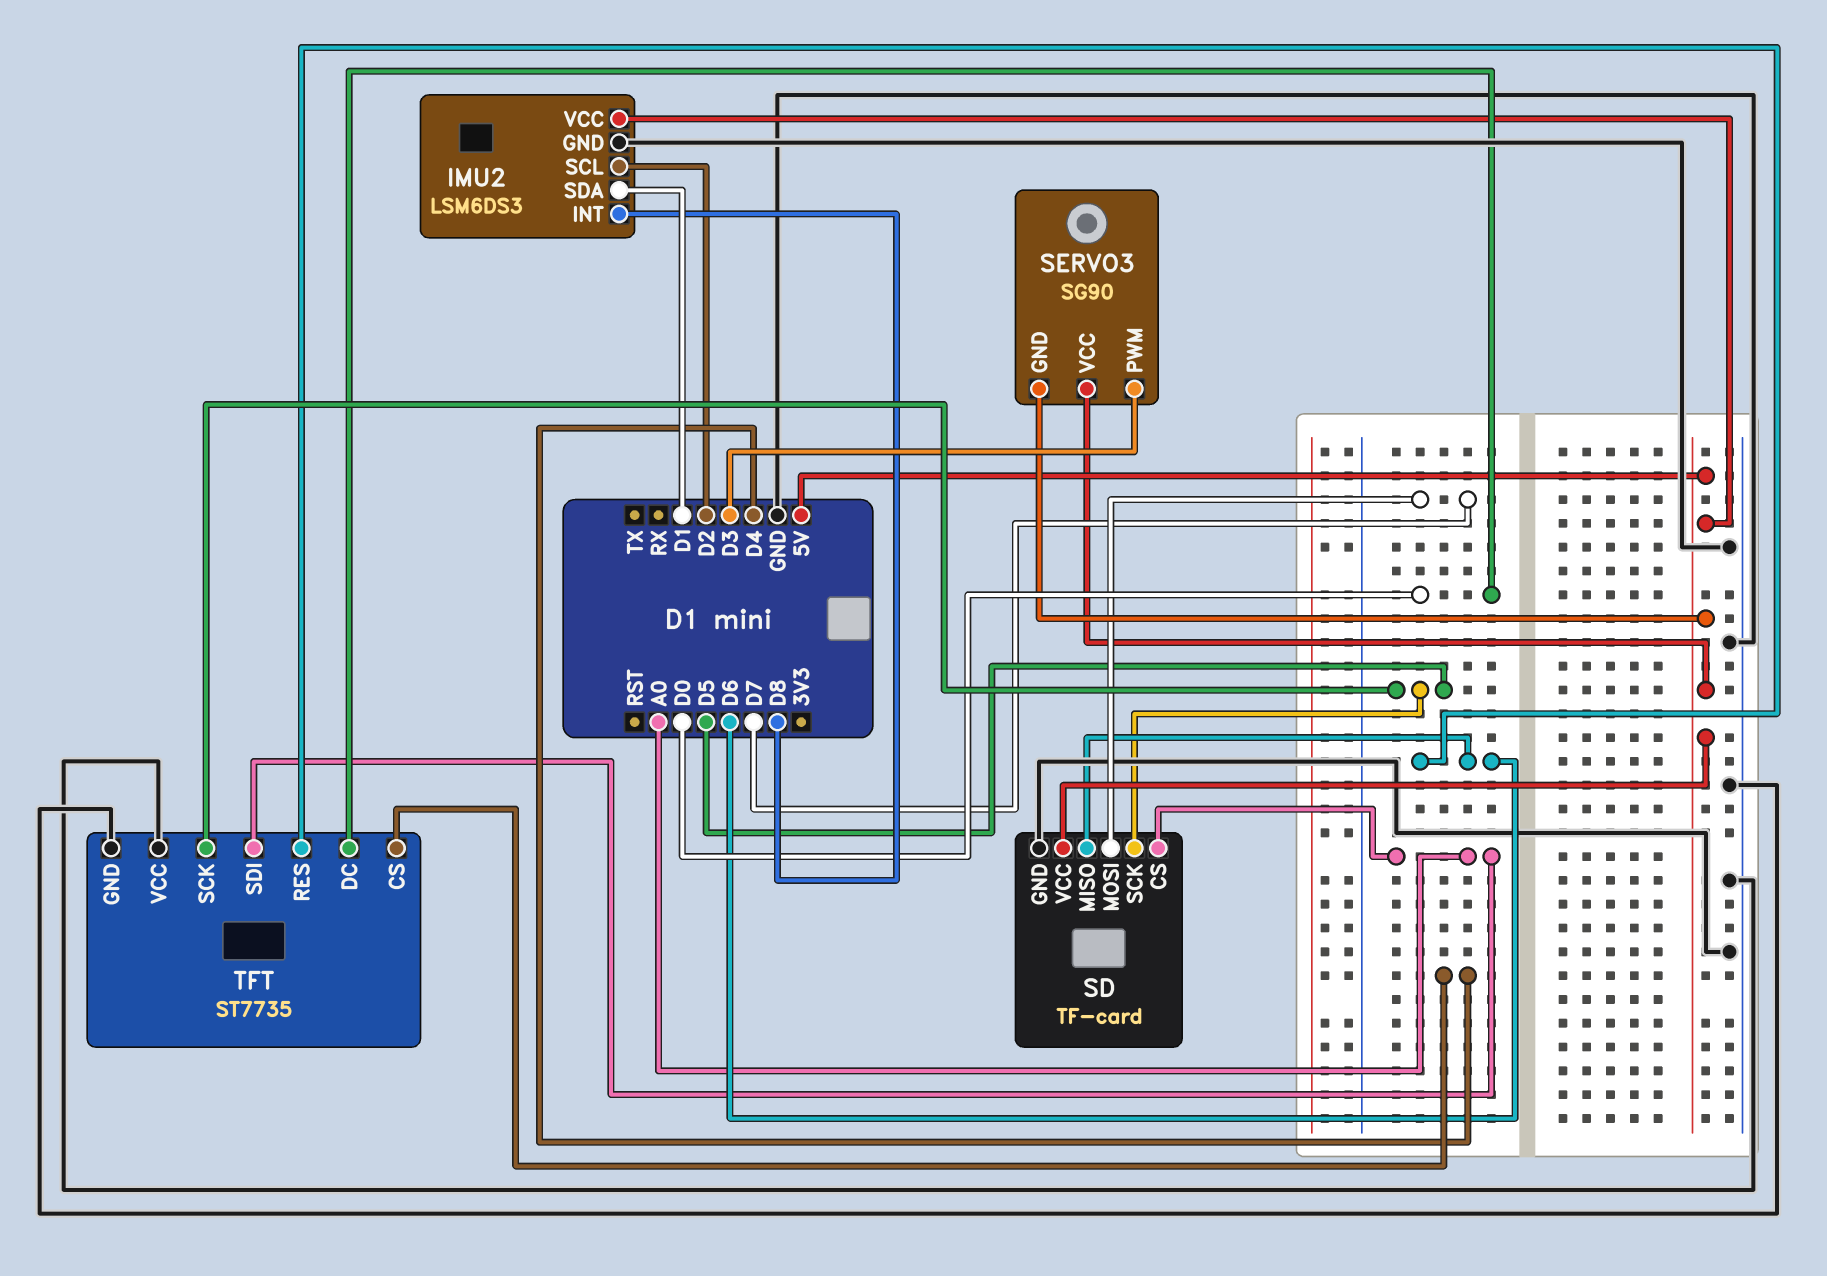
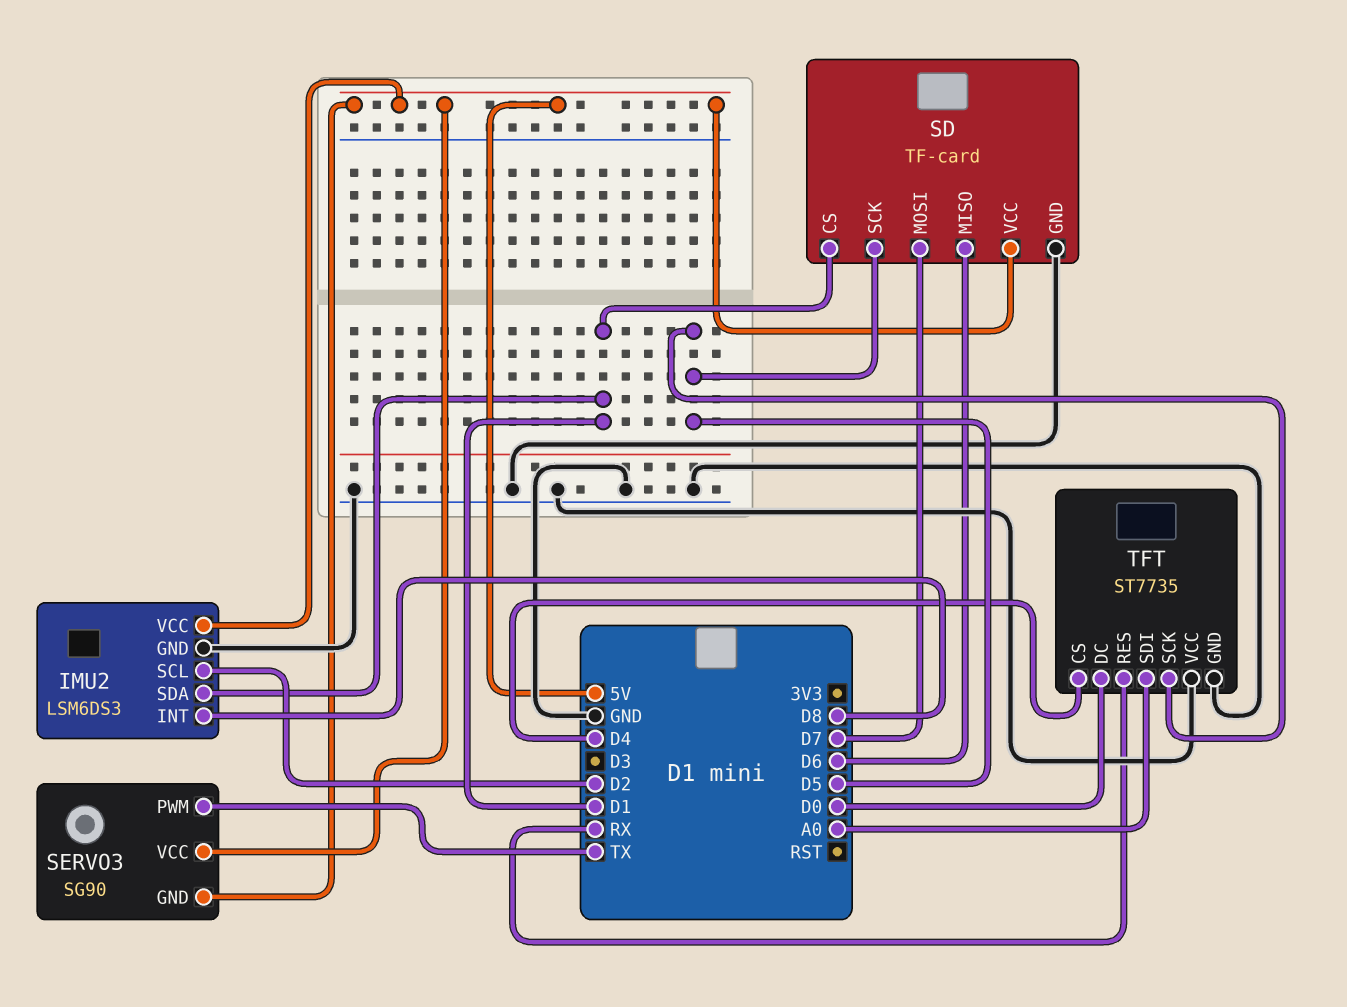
SD pin CS: A0 -> D1
SERVO3 pin PWM: D3 -> TX
TFT pin RES: D6 -> RX

